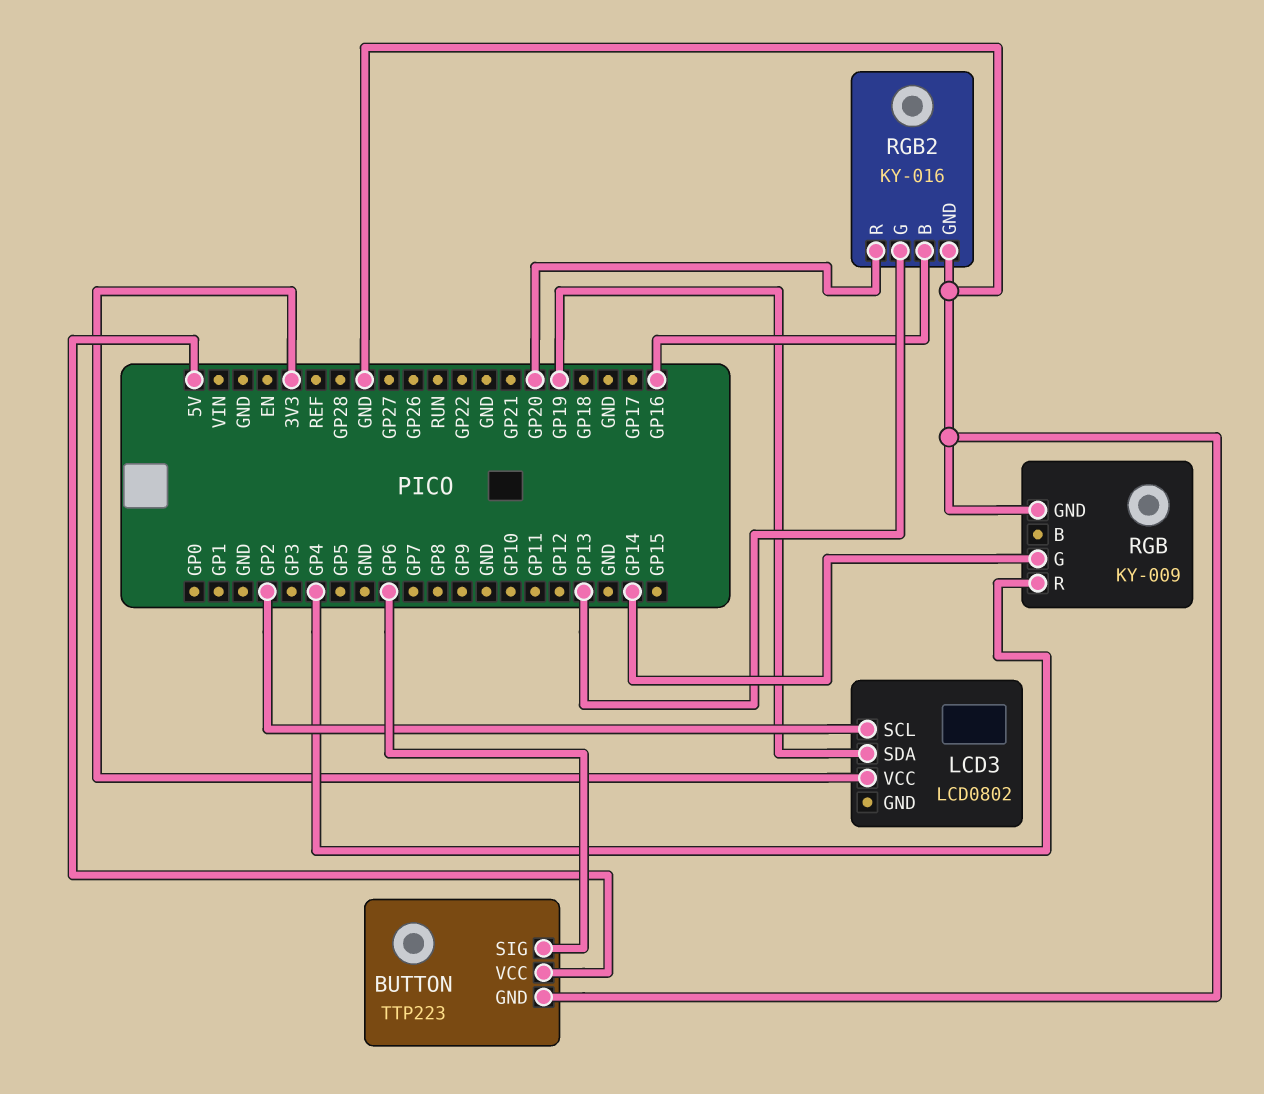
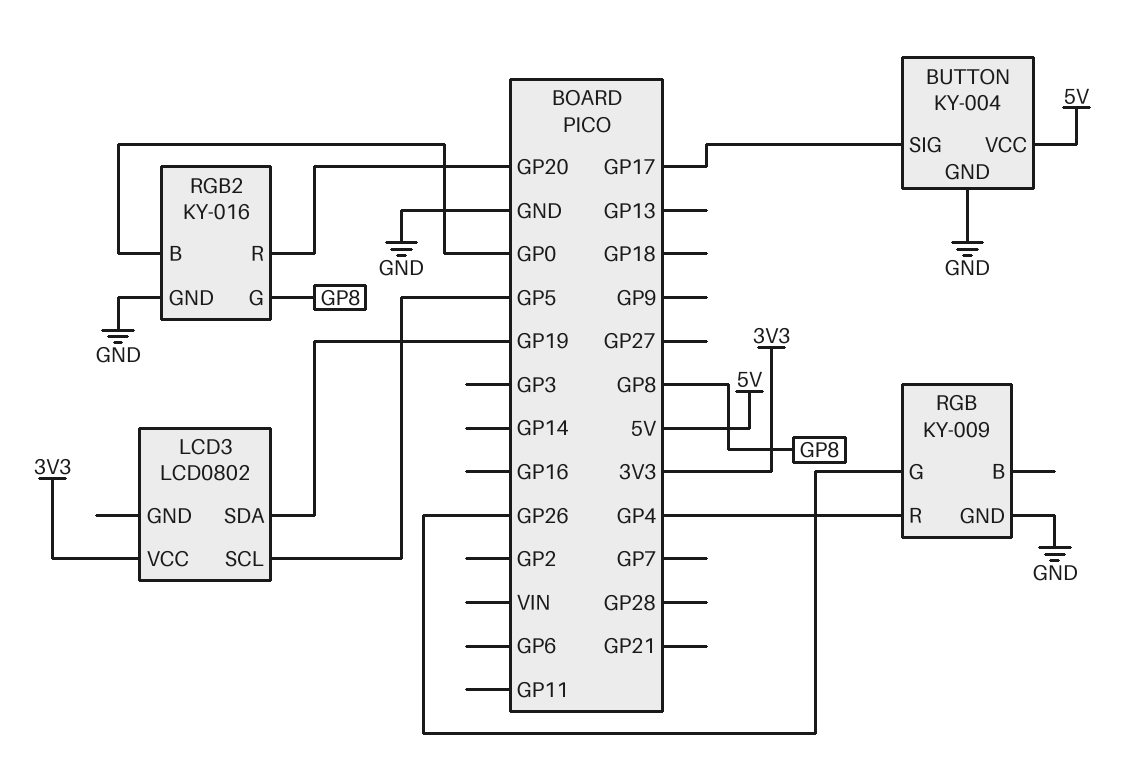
BUTTON: TTP223 -> KY-004
BUTTON pin SIG: GP6 -> GP17
LCD3 pin SCL: GP2 -> GP5
RGB pin G: GP14 -> GP26
RGB2 pin B: GP16 -> GP0
RGB2 pin G: GP13 -> GP8

